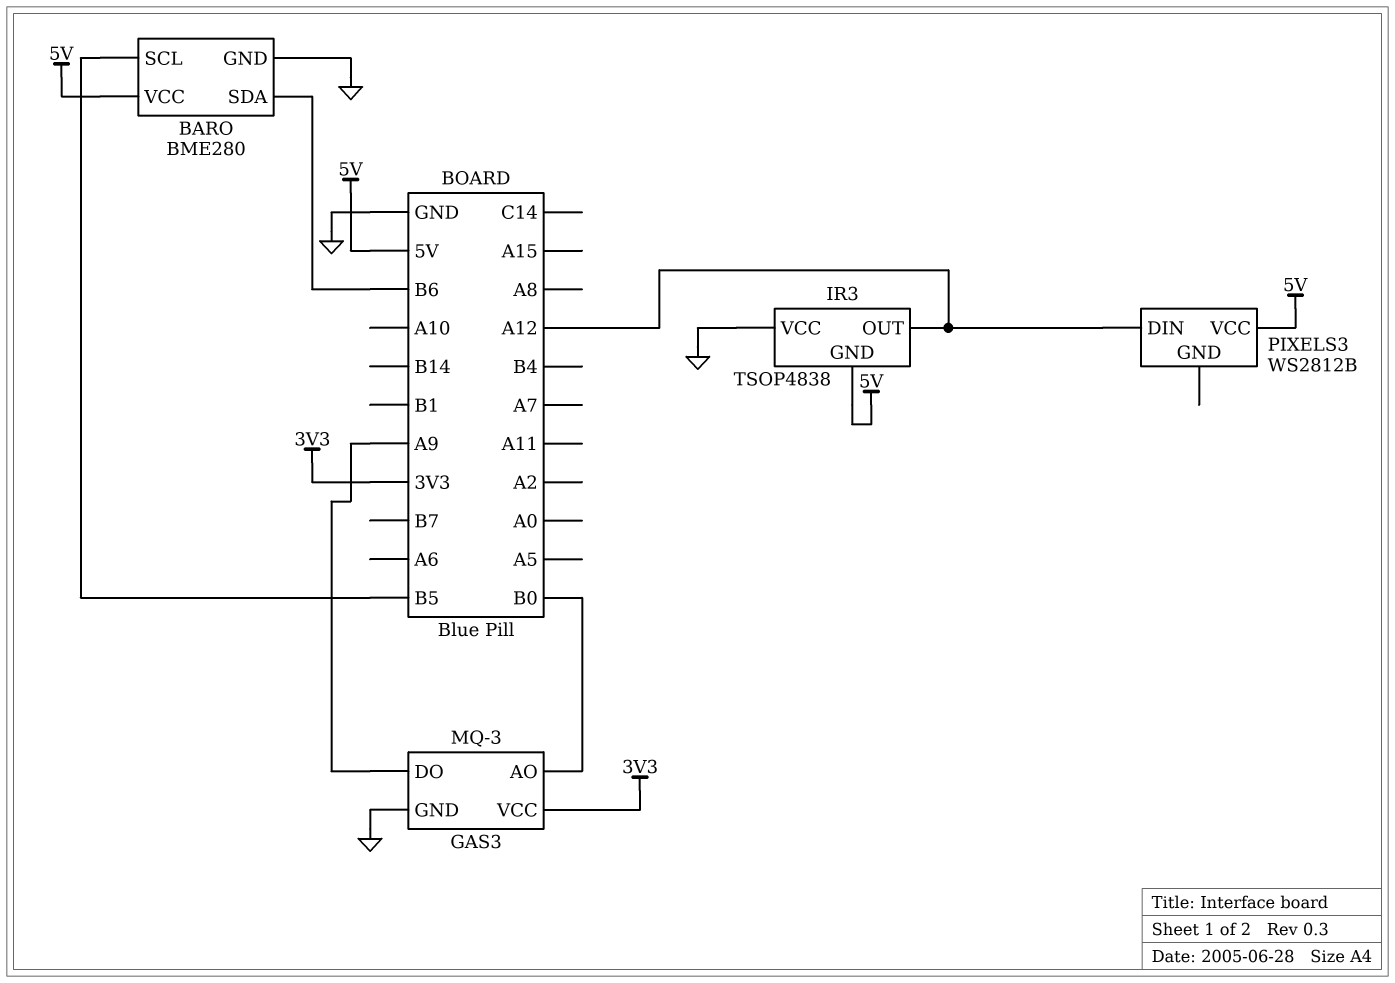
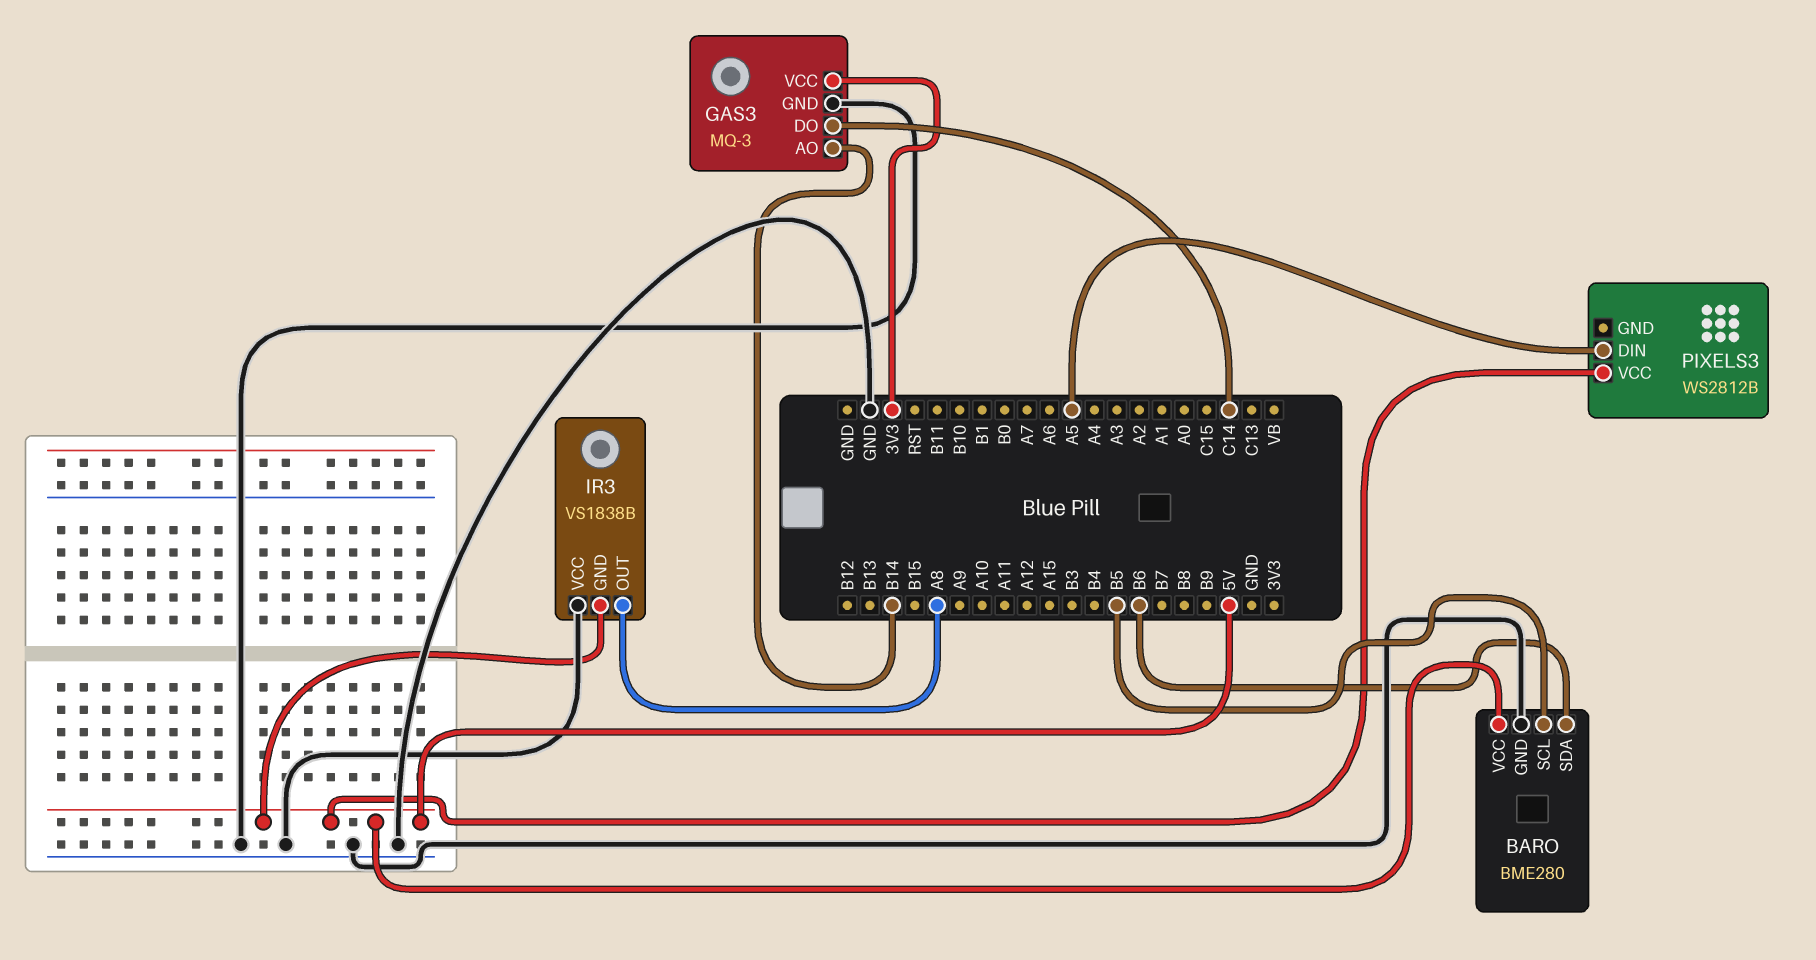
GAS3 pin AO: B0 -> B14
GAS3 pin DO: A9 -> C14
IR3: TSOP4838 -> VS1838B
IR3 pin OUT: A12 -> A8
PIXELS3 pin DIN: A12 -> A5

